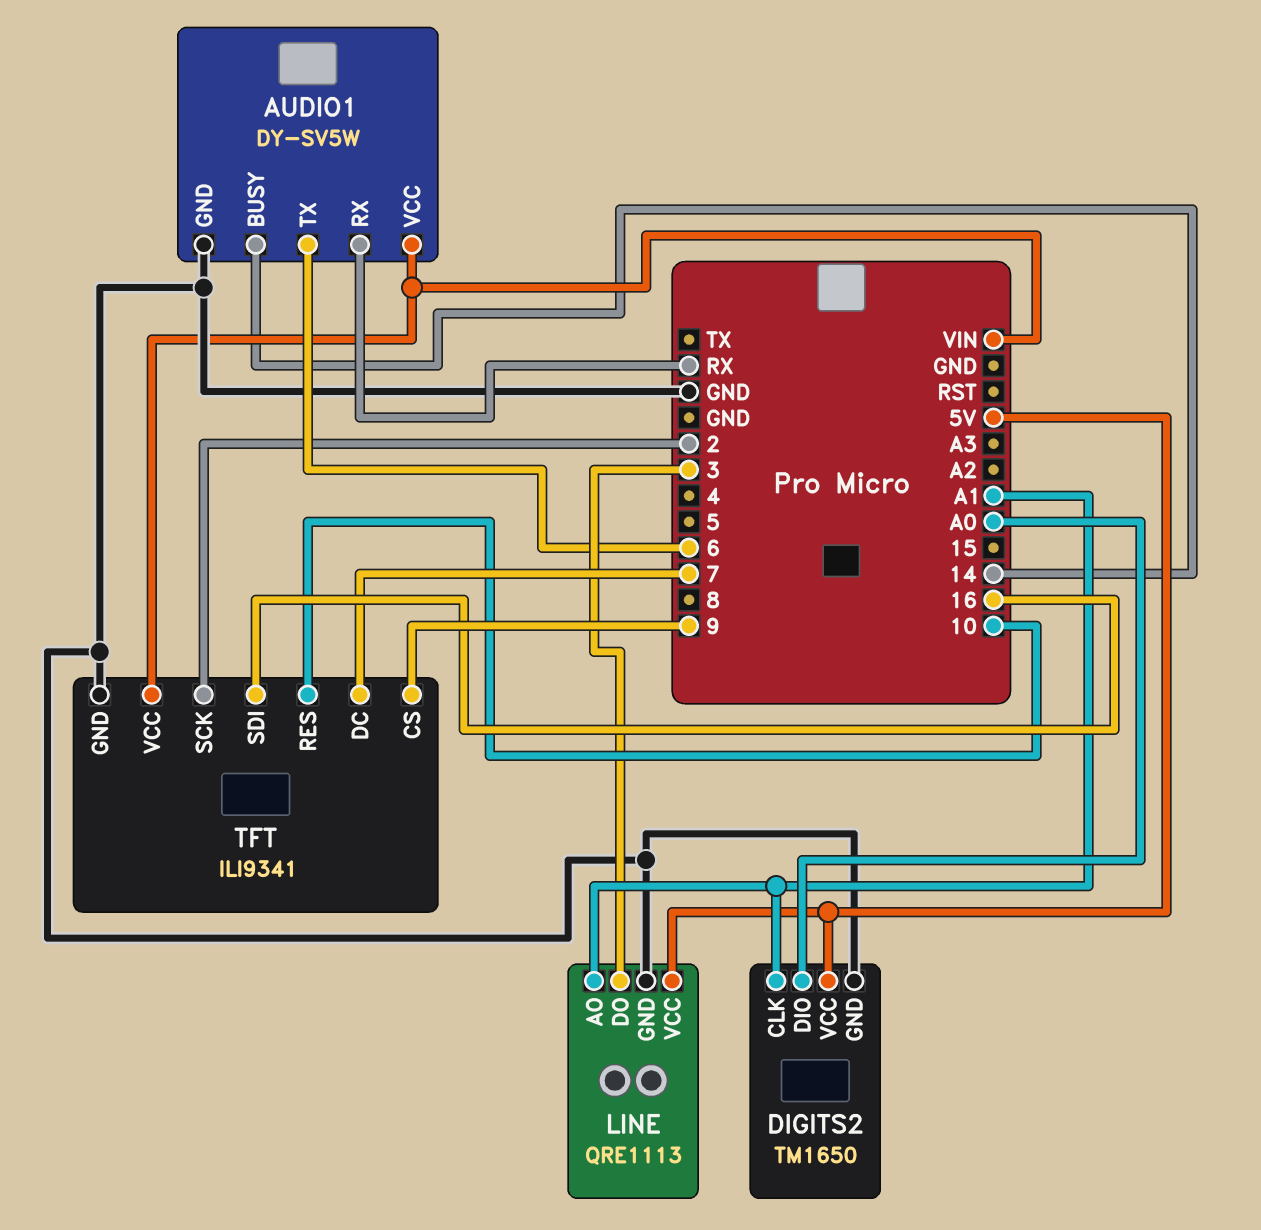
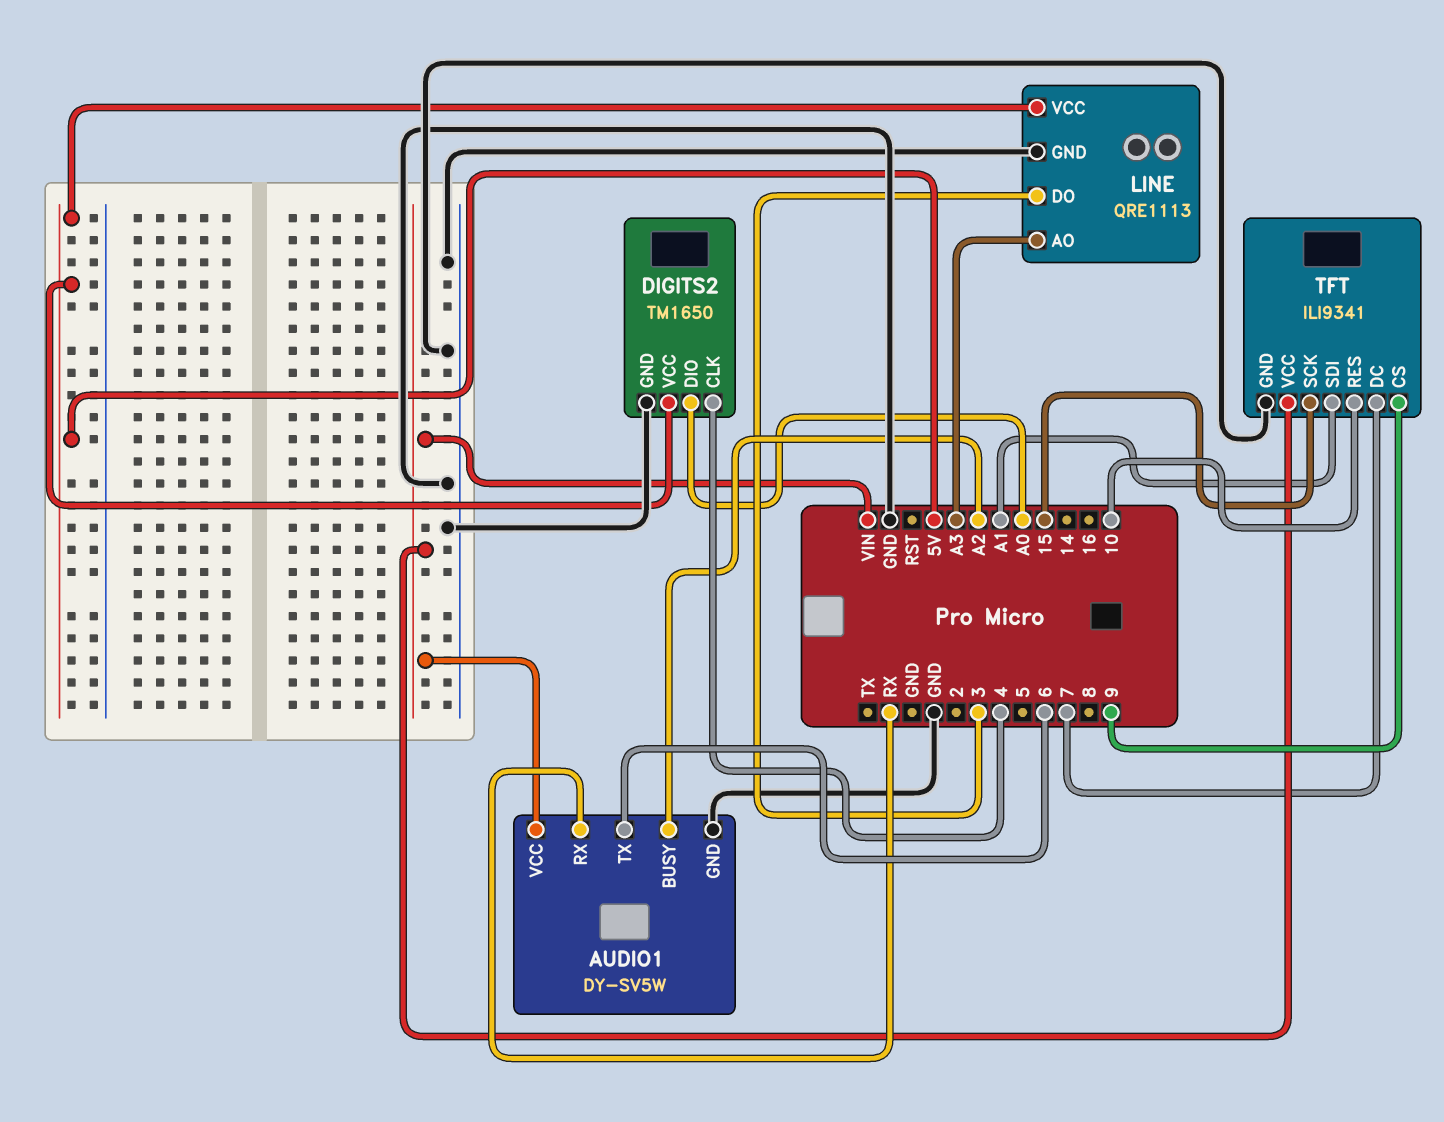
AUDIO1 pin BUSY: 14 -> A2
DIGITS2 pin CLK: A1 -> 4
LINE pin AO: A1 -> A3
TFT pin SCK: 2 -> 15
TFT pin SDI: 16 -> A1

